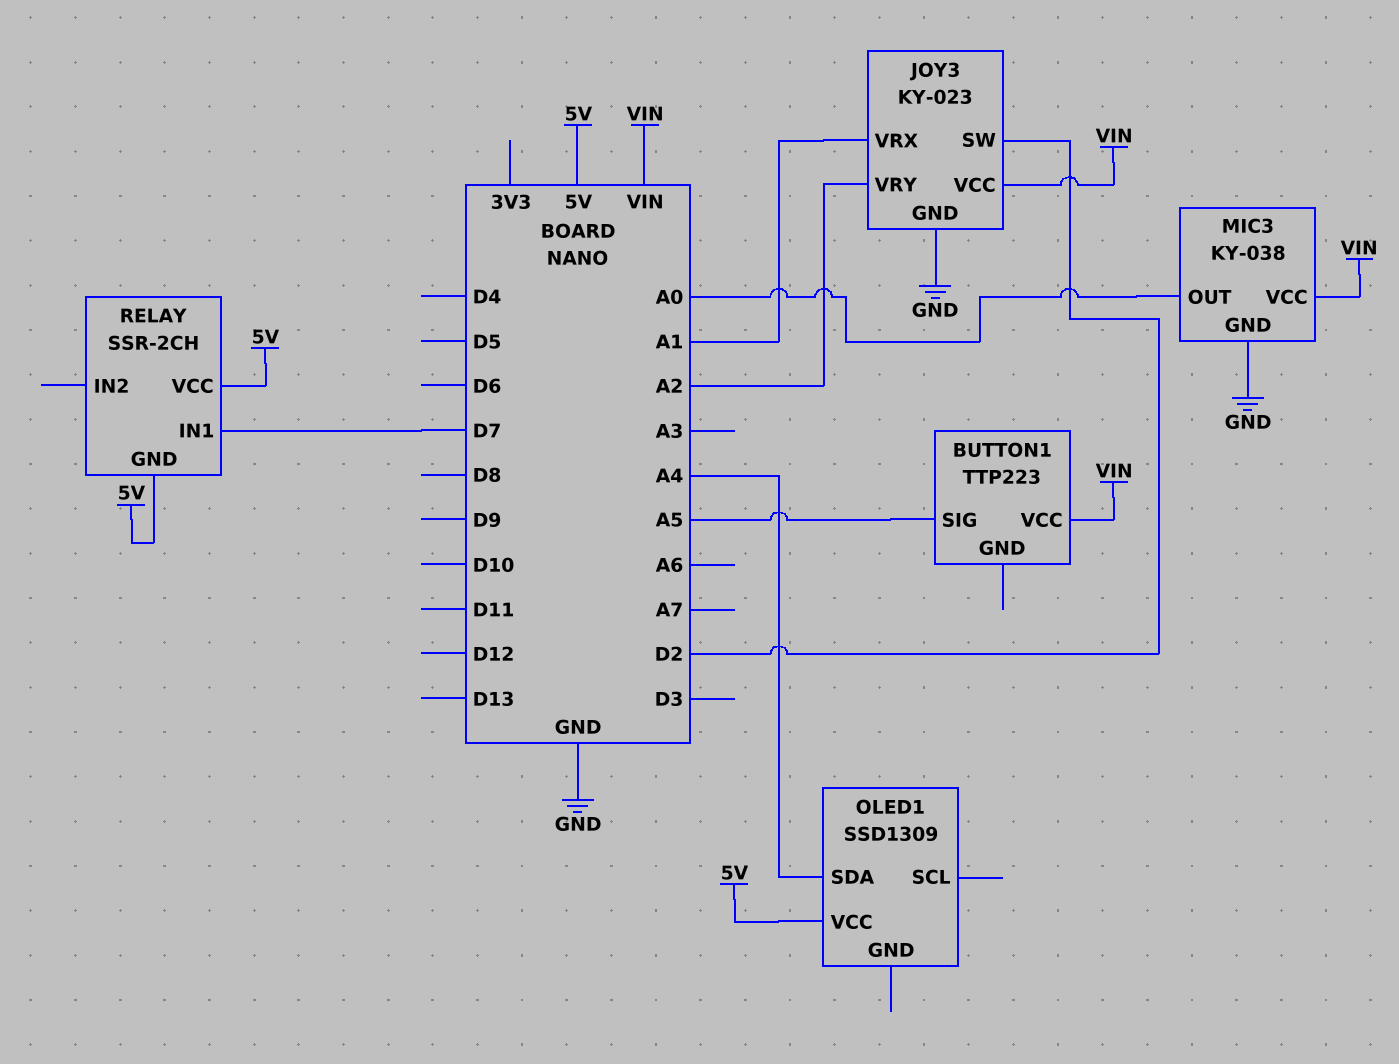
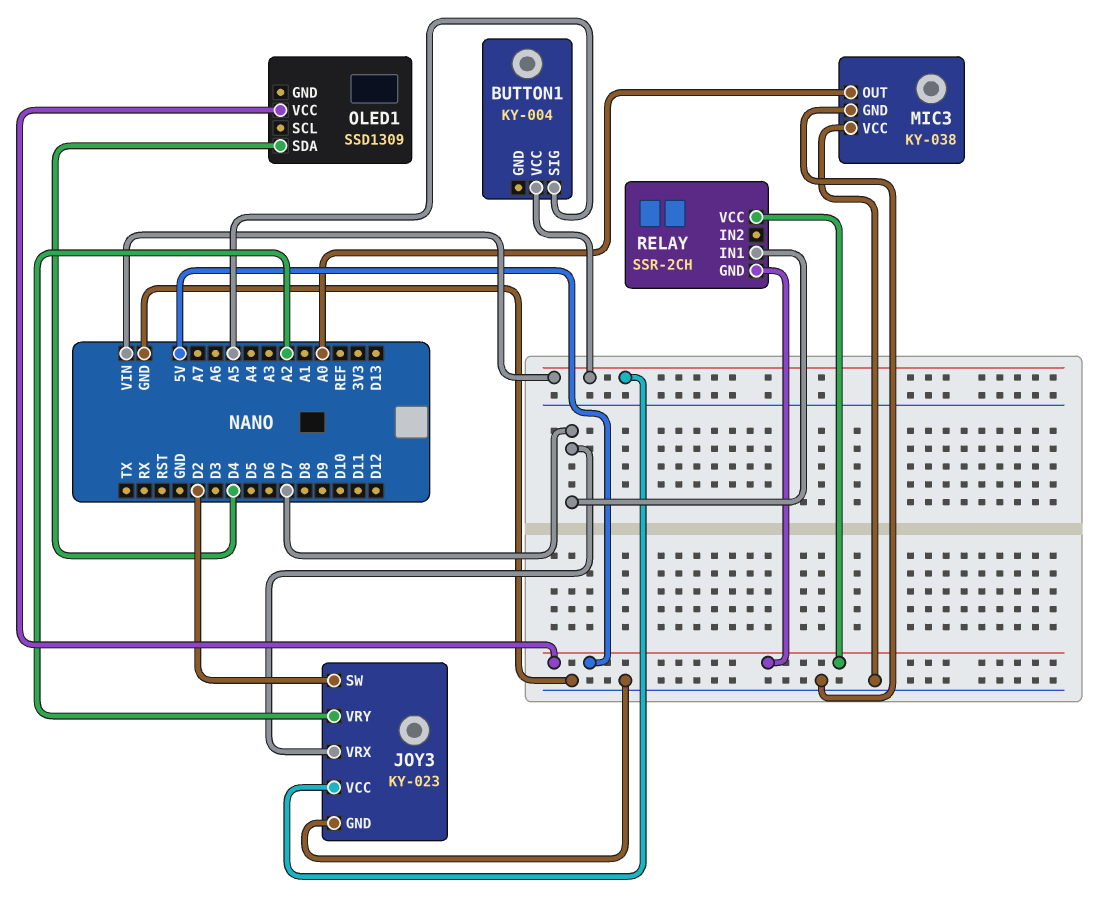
BUTTON1: TTP223 -> KY-004
JOY3 pin VRX: A1 -> D7
MIC3 pin VCC: VIN -> GND
OLED1 pin SDA: A4 -> D4

